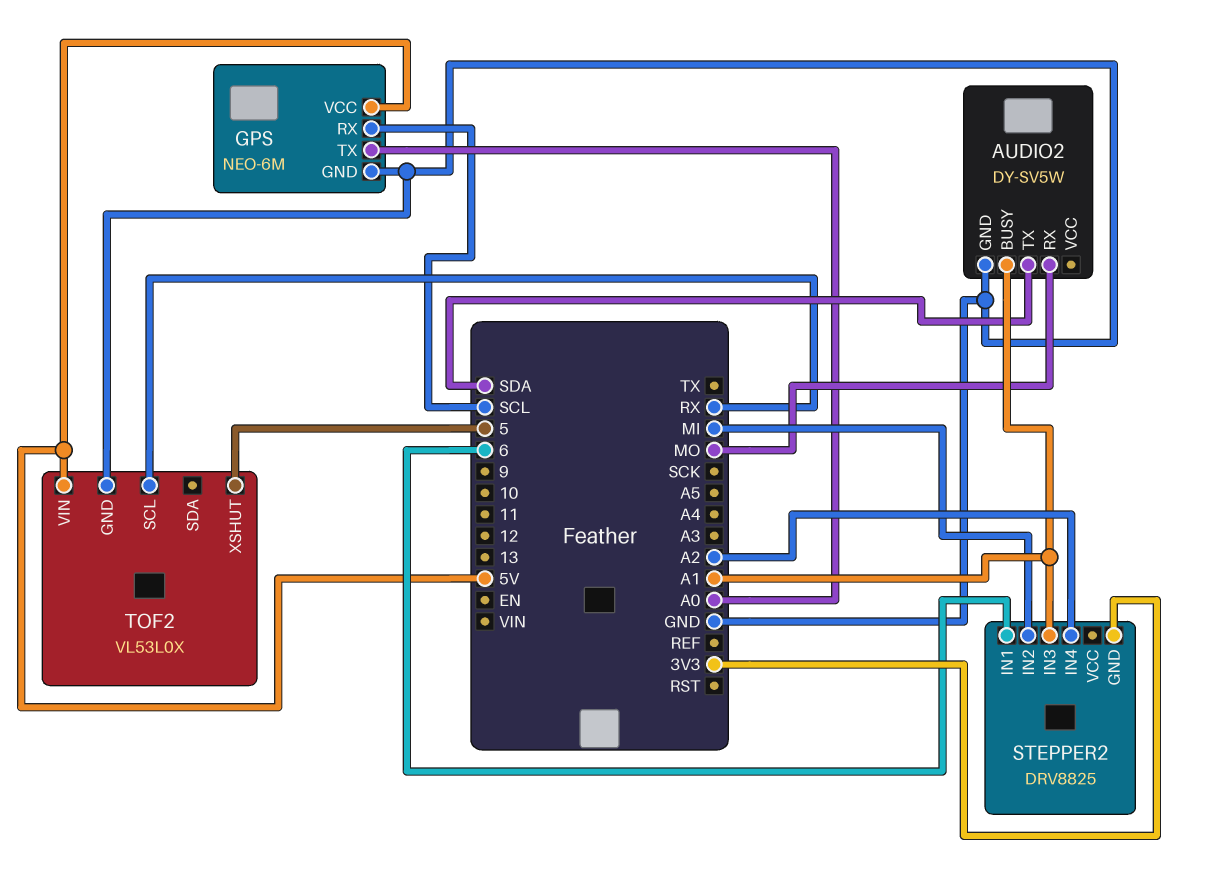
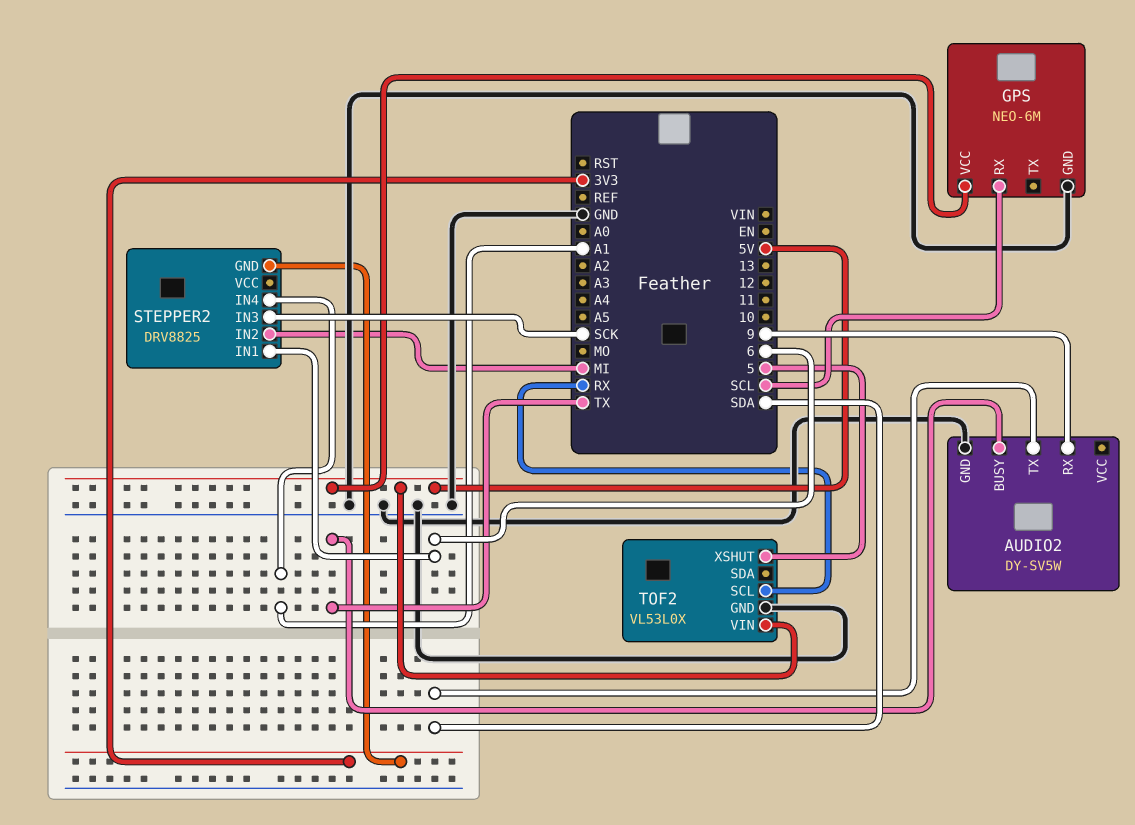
AUDIO2 pin BUSY: A1 -> TX
AUDIO2 pin RX: MO -> 9
GPS pin TX: A0 -> none
STEPPER2 pin IN3: A1 -> SCK
STEPPER2 pin IN4: A2 -> A1

